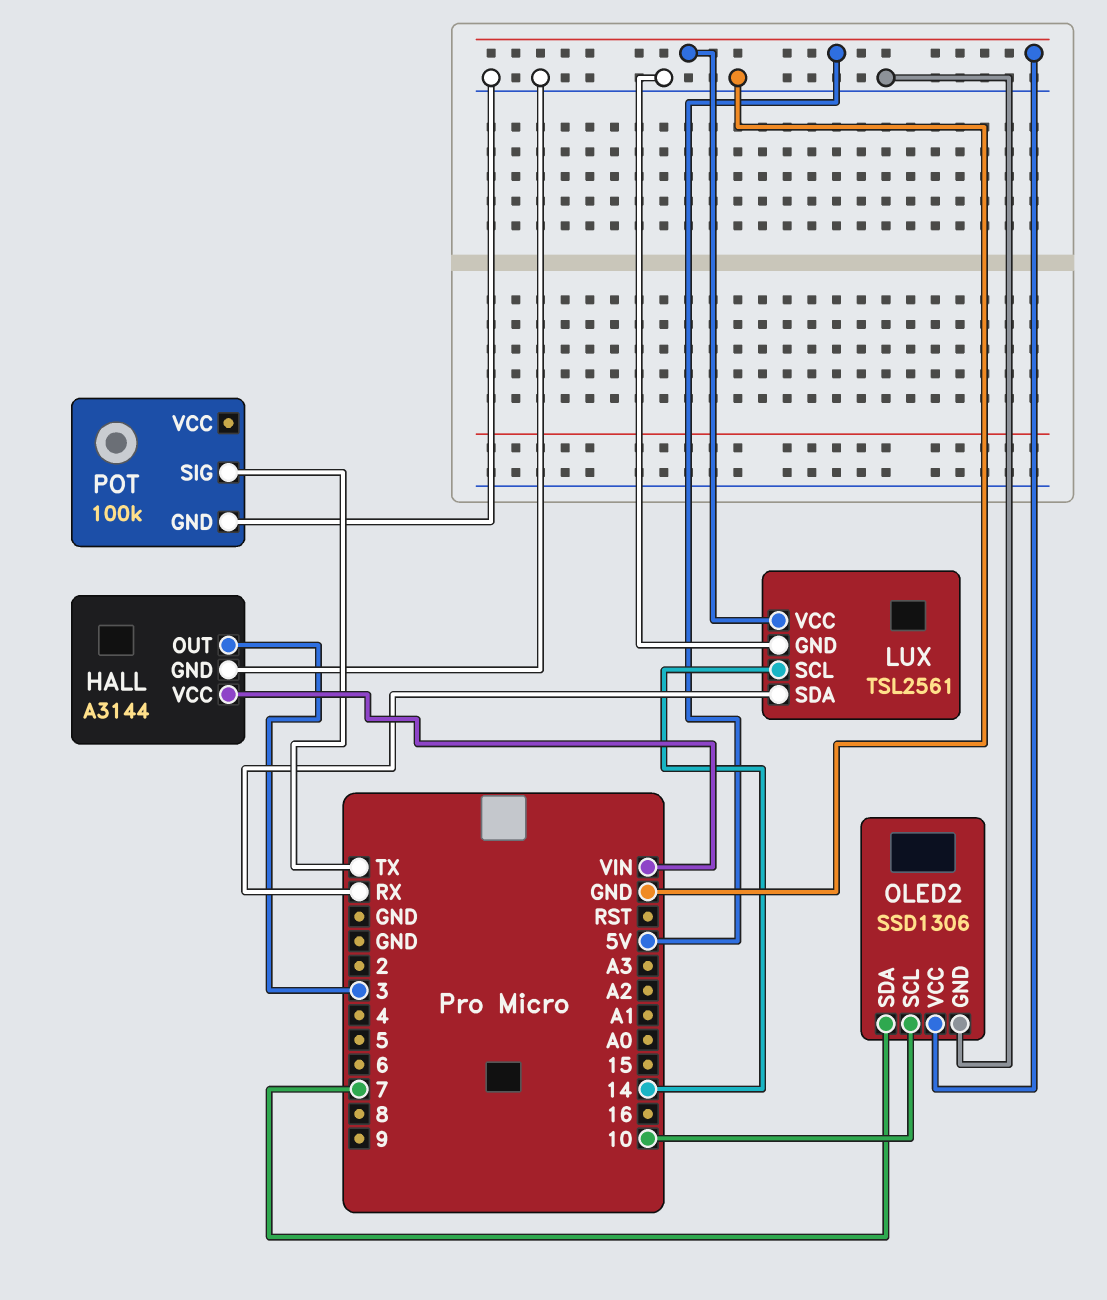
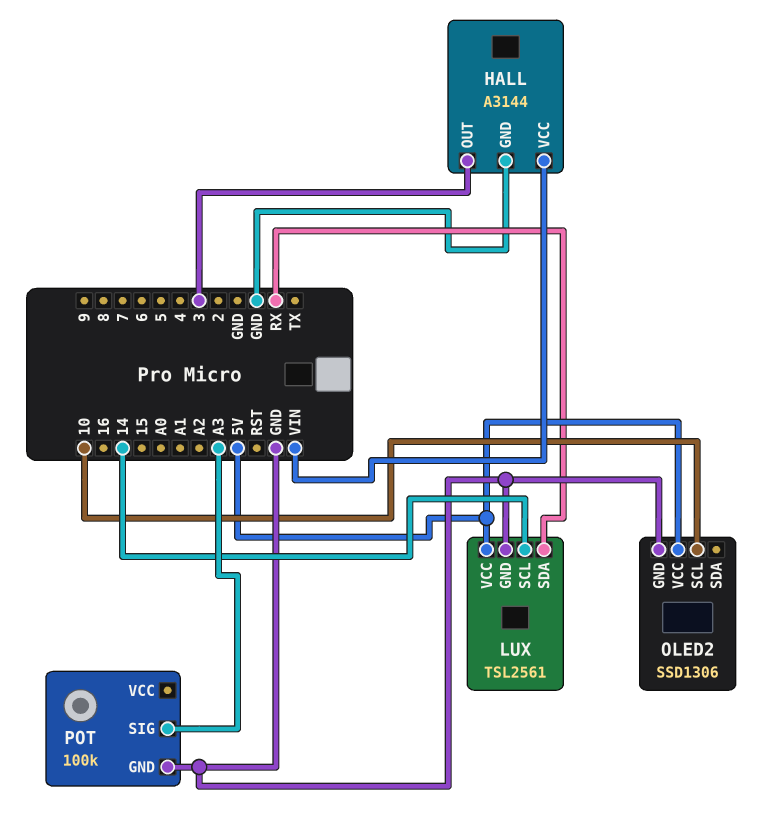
OLED2 pin SDA: 7 -> none
POT pin SIG: TX -> A3

